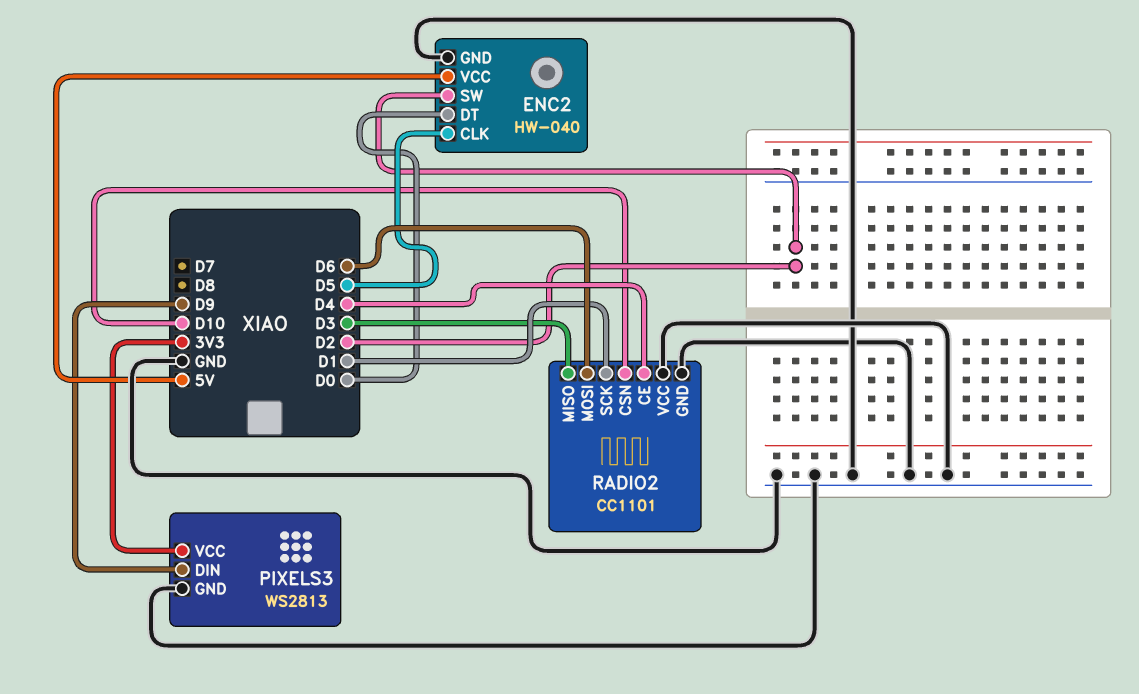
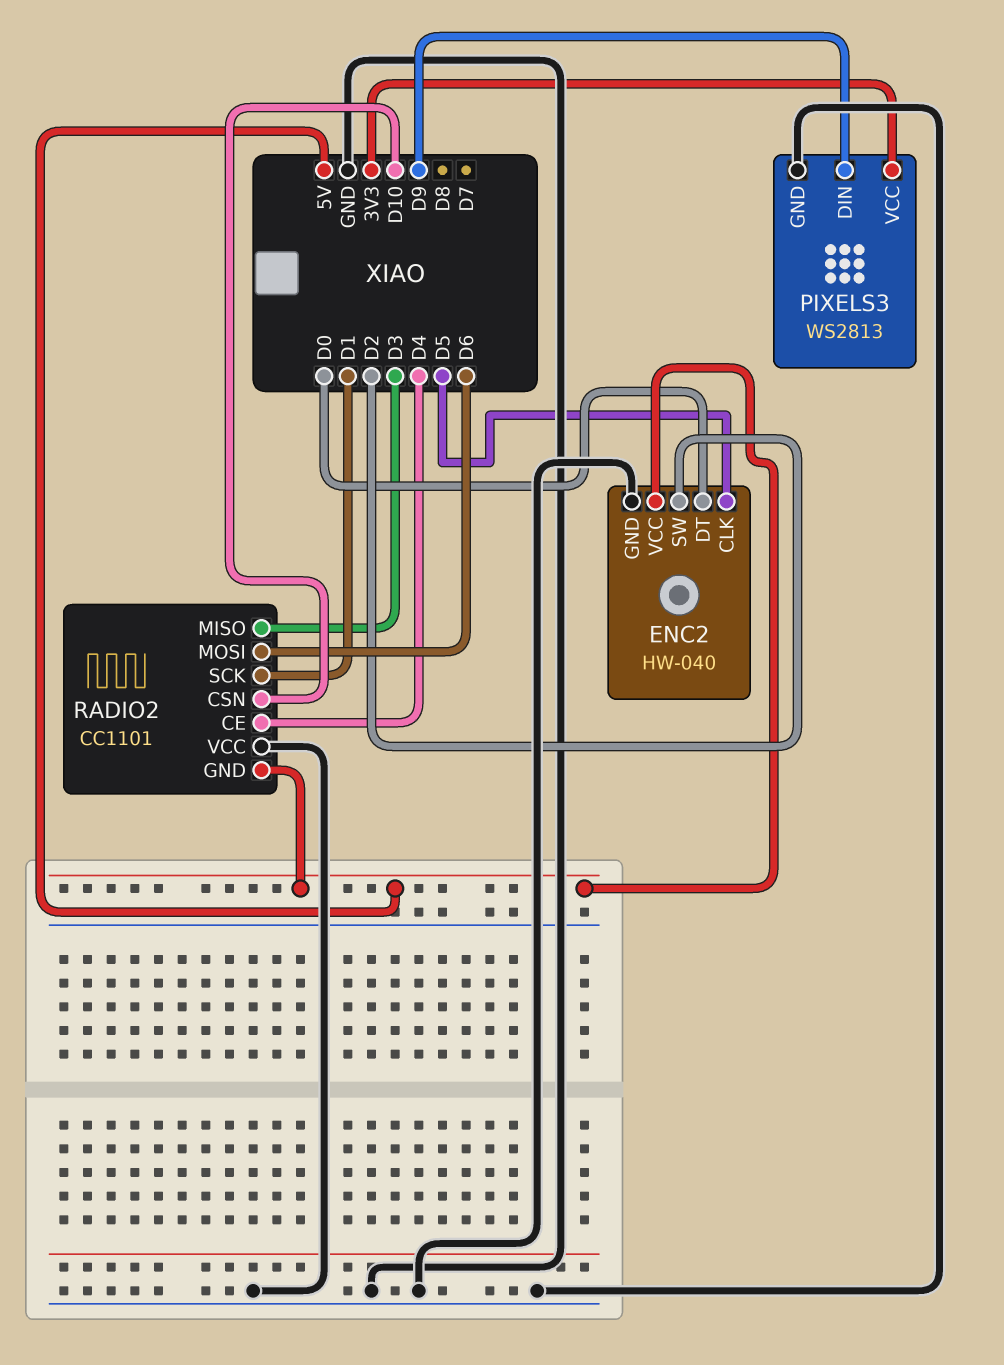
RADIO2 pin GND: GND -> 5V

